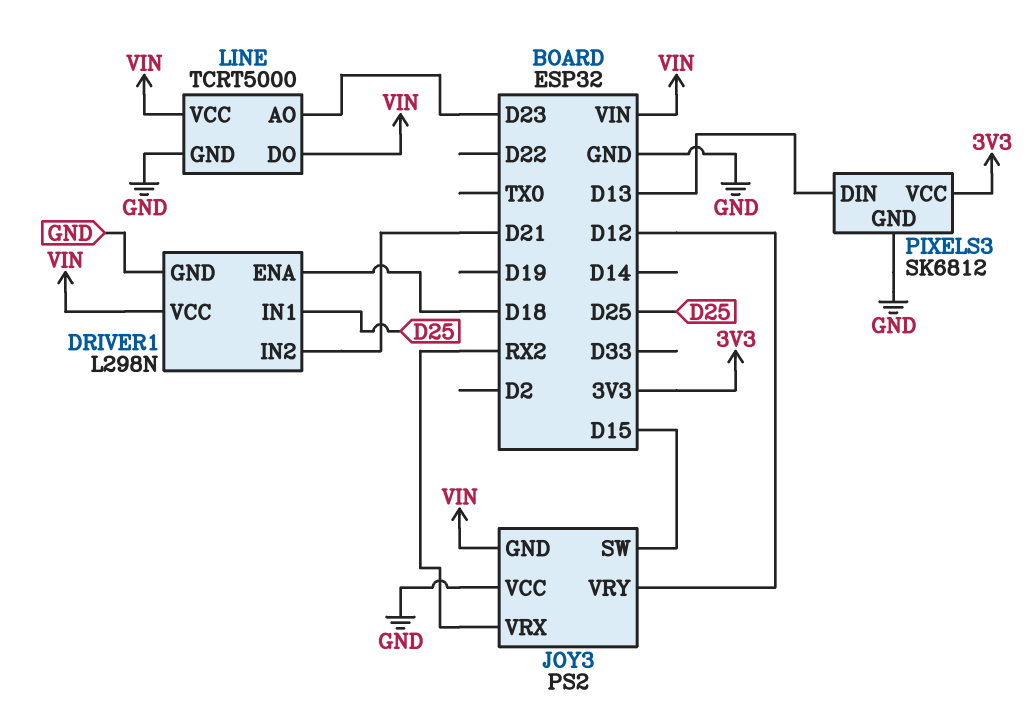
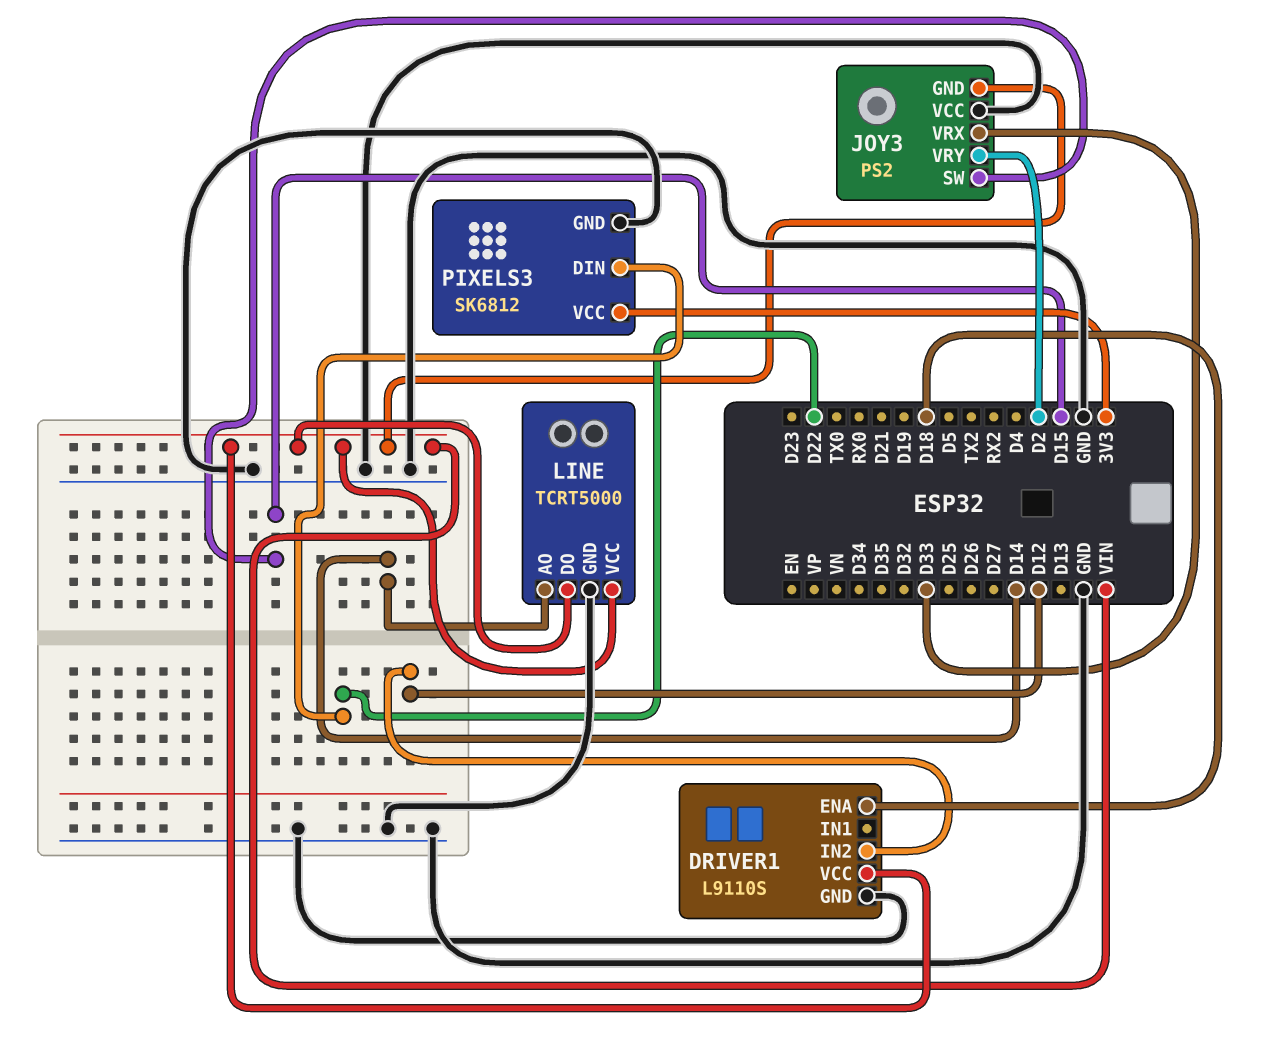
DRIVER1: L298N -> L9110S
DRIVER1 pin IN1: D25 -> none
DRIVER1 pin IN2: D21 -> D12
JOY3 pin VRX: RX2 -> D33
JOY3 pin VRY: D12 -> D2
LINE pin AO: D23 -> D14
PIXELS3 pin DIN: D13 -> D22

